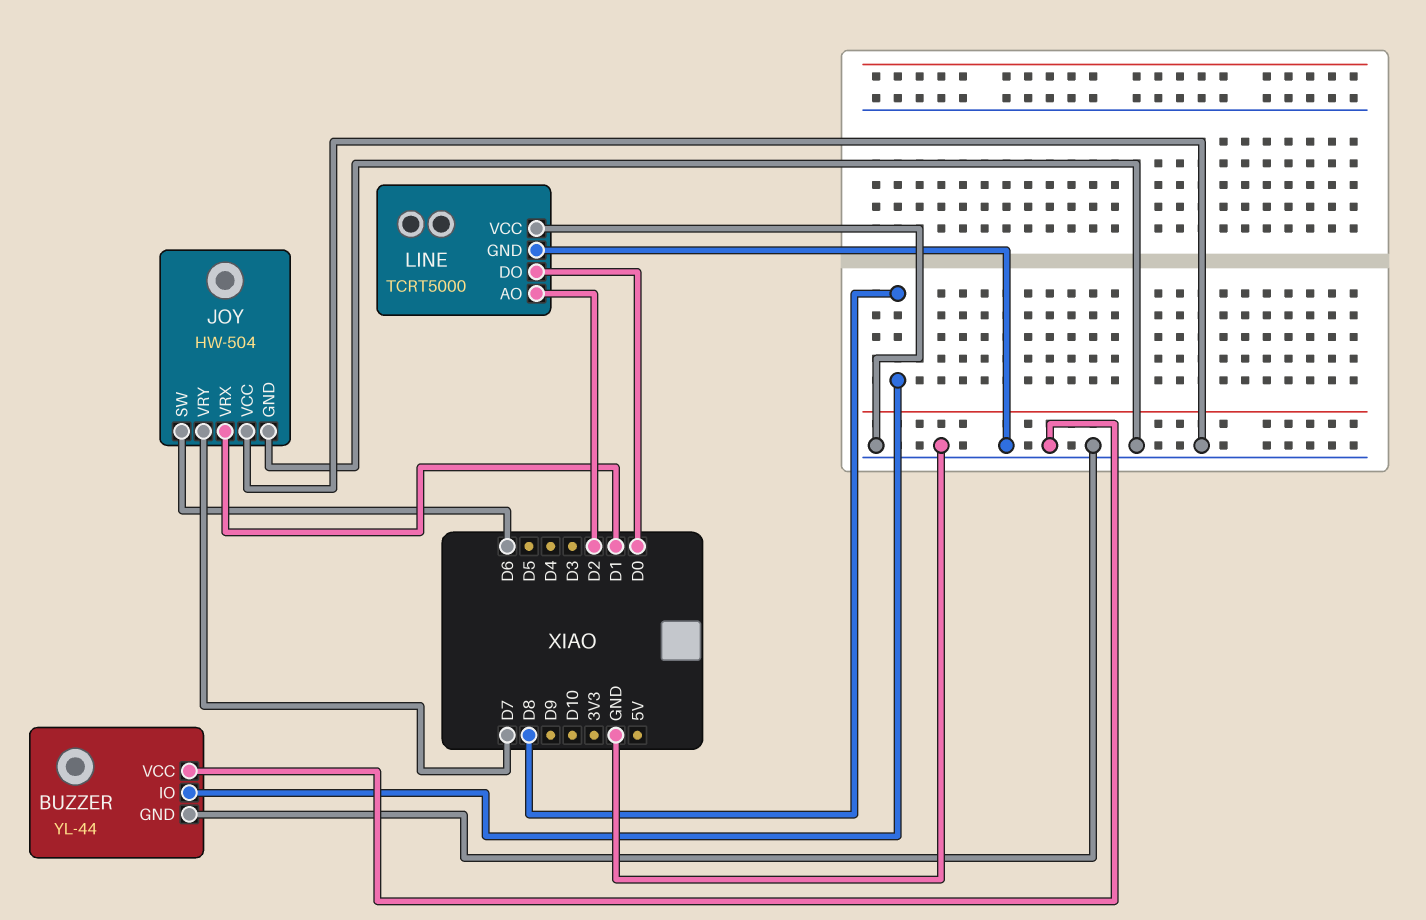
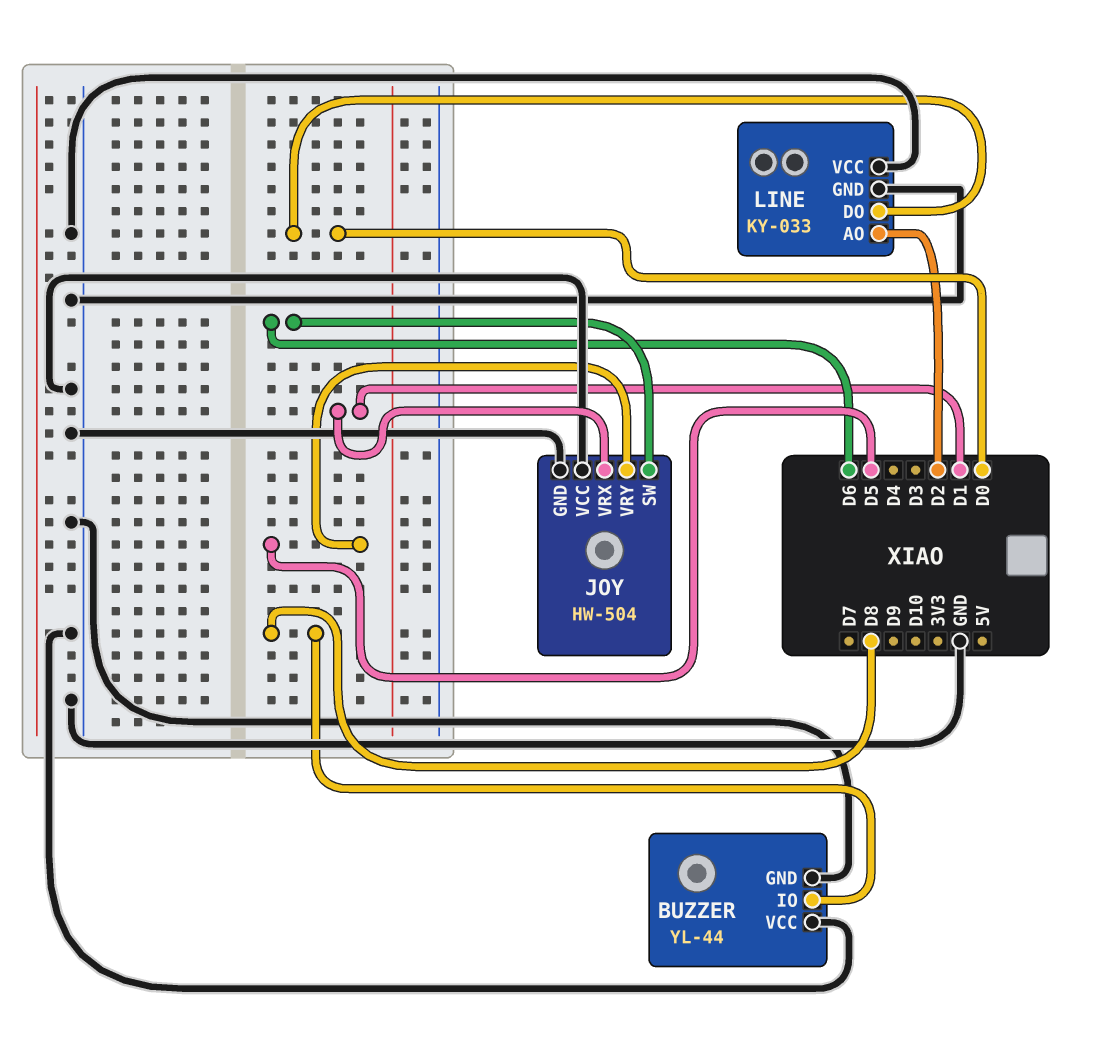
JOY pin VRY: D7 -> D5
LINE: TCRT5000 -> KY-033

